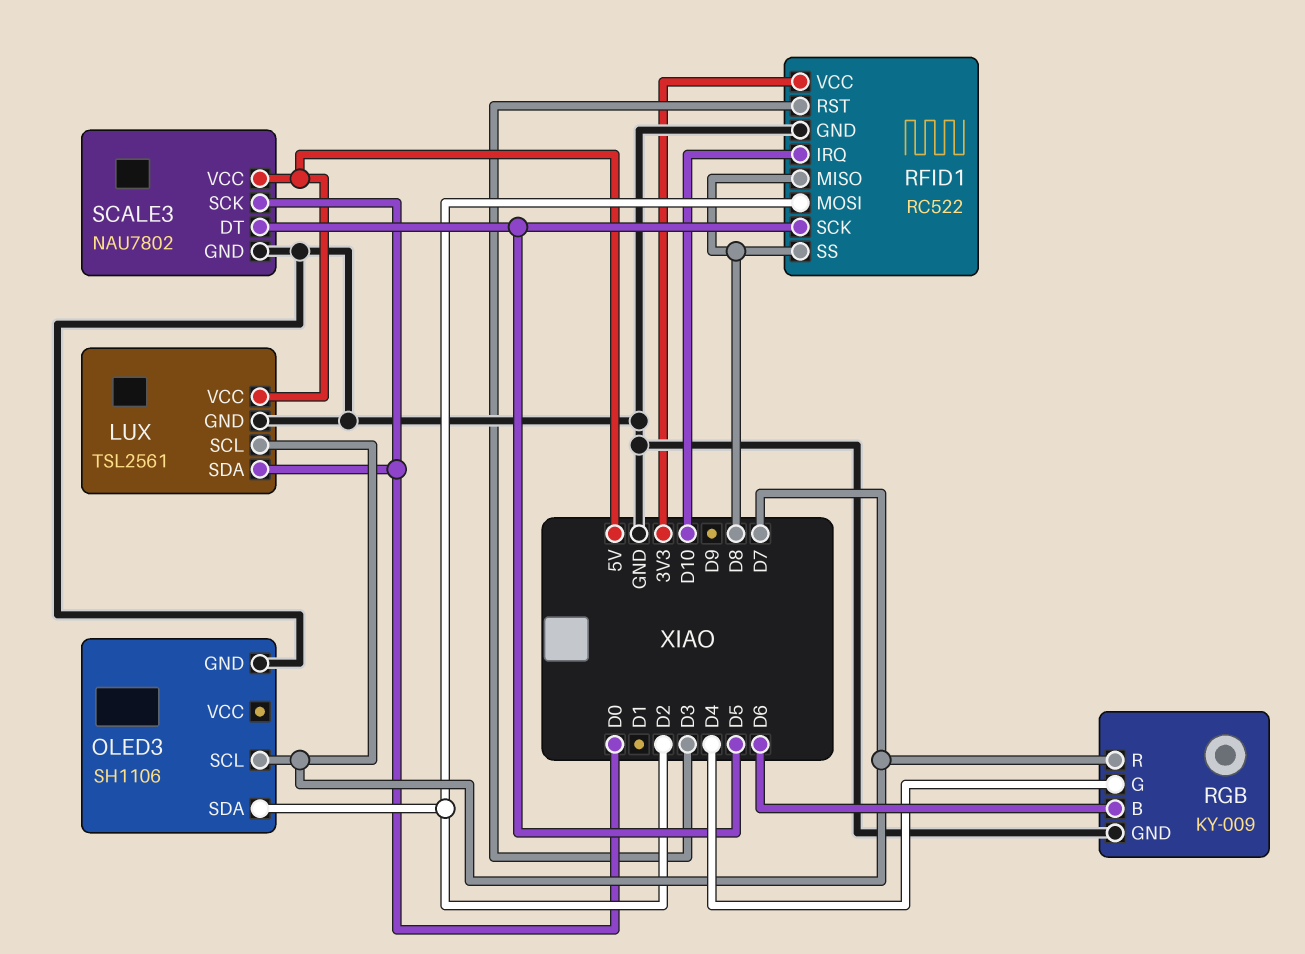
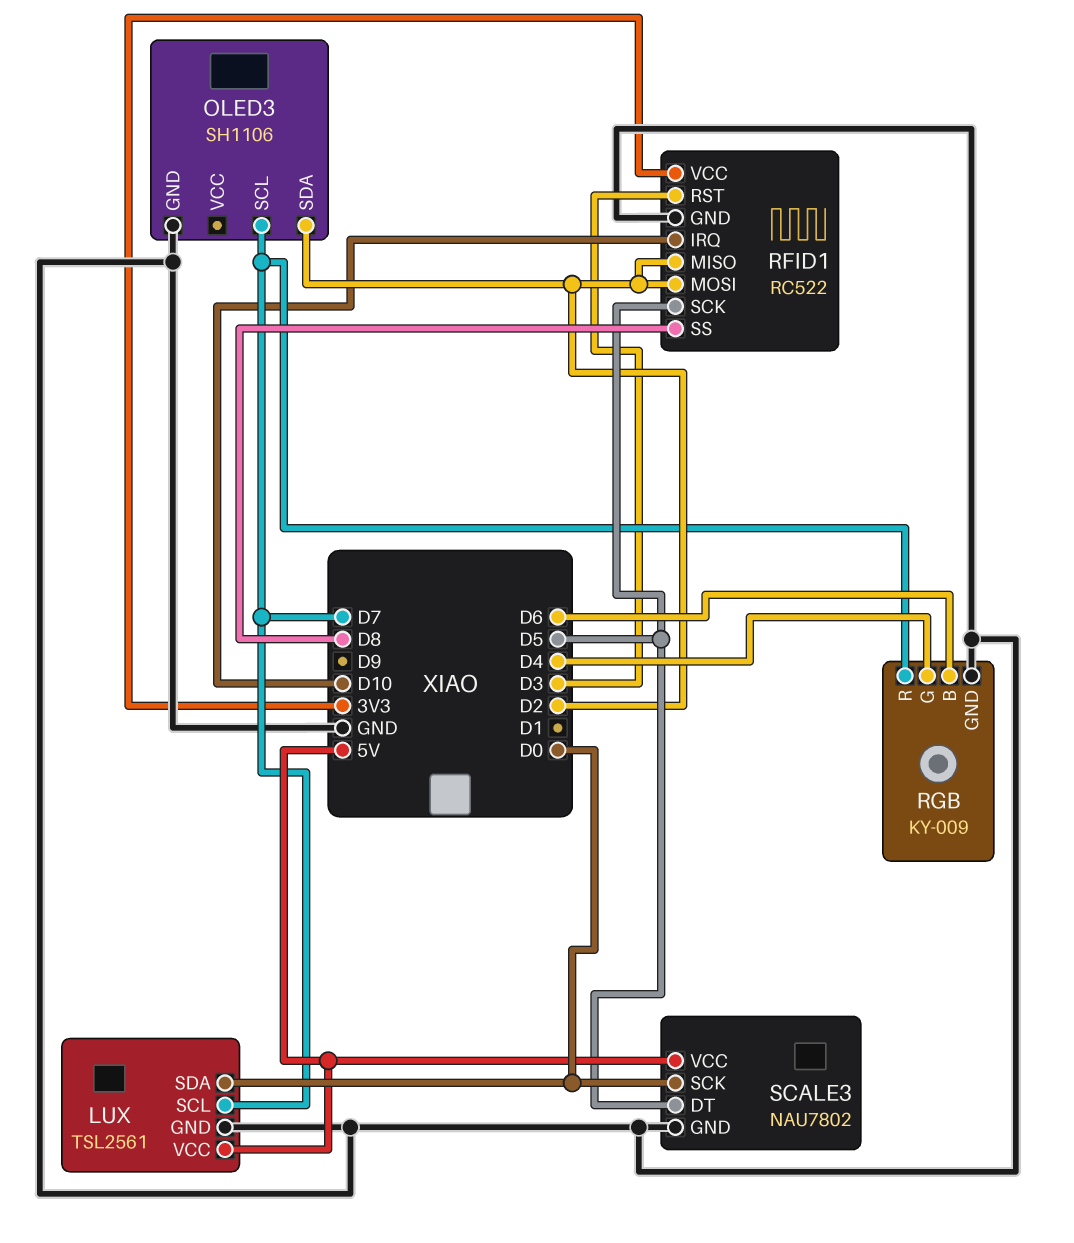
RFID1 pin MISO: D8 -> D2

